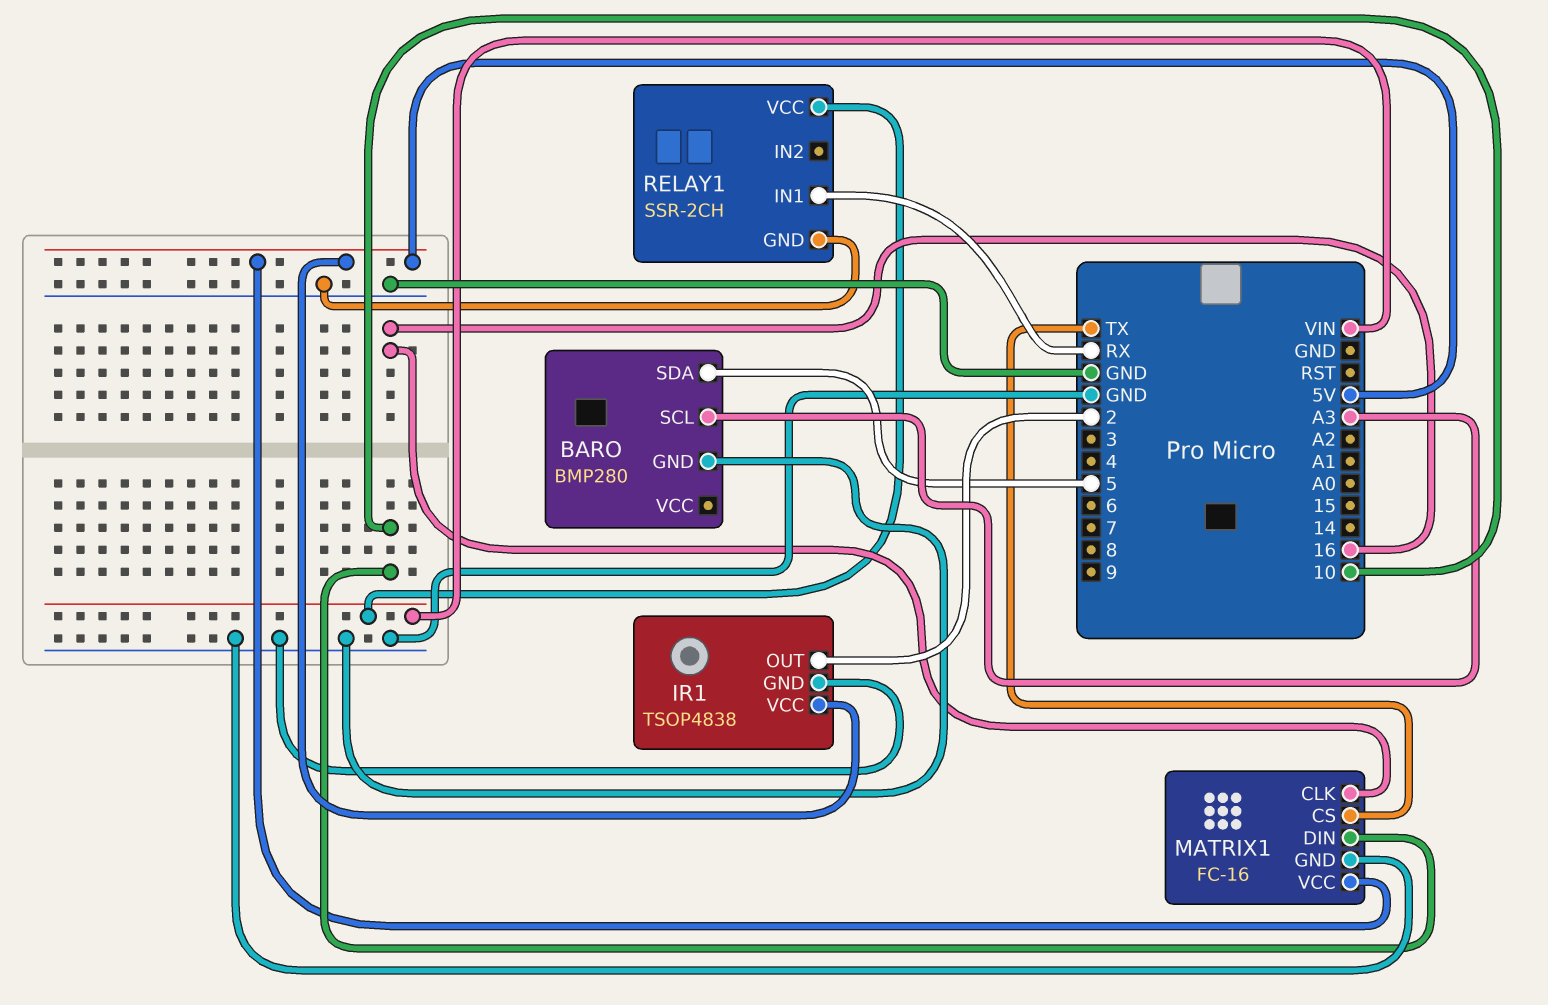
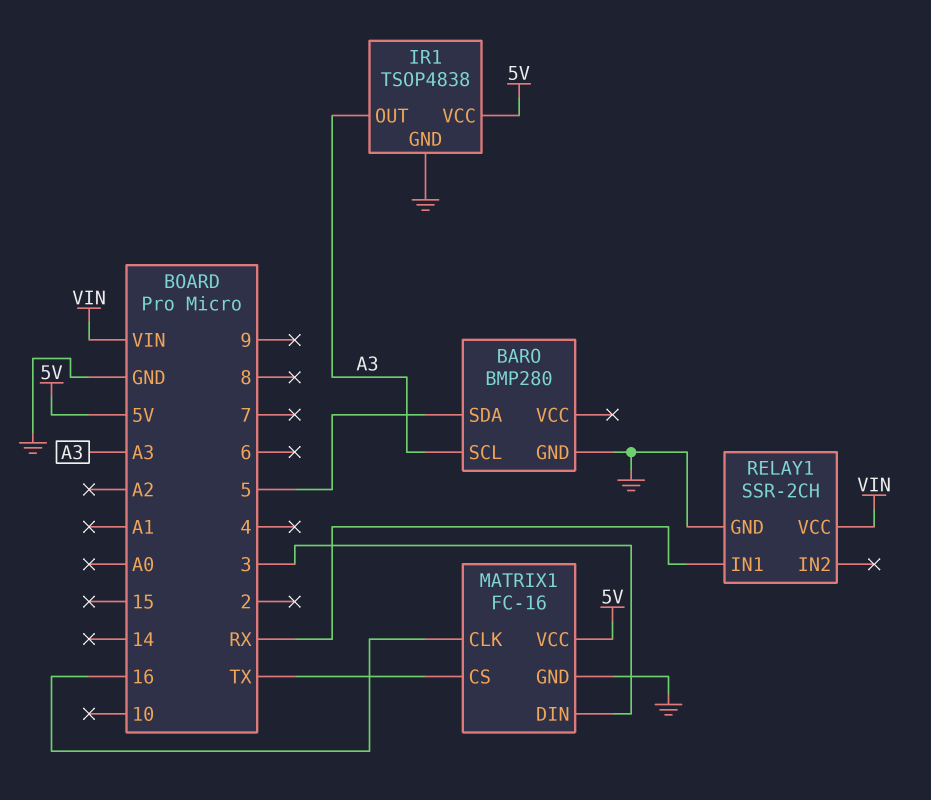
IR1 pin OUT: 2 -> A3
MATRIX1 pin DIN: 10 -> 3

